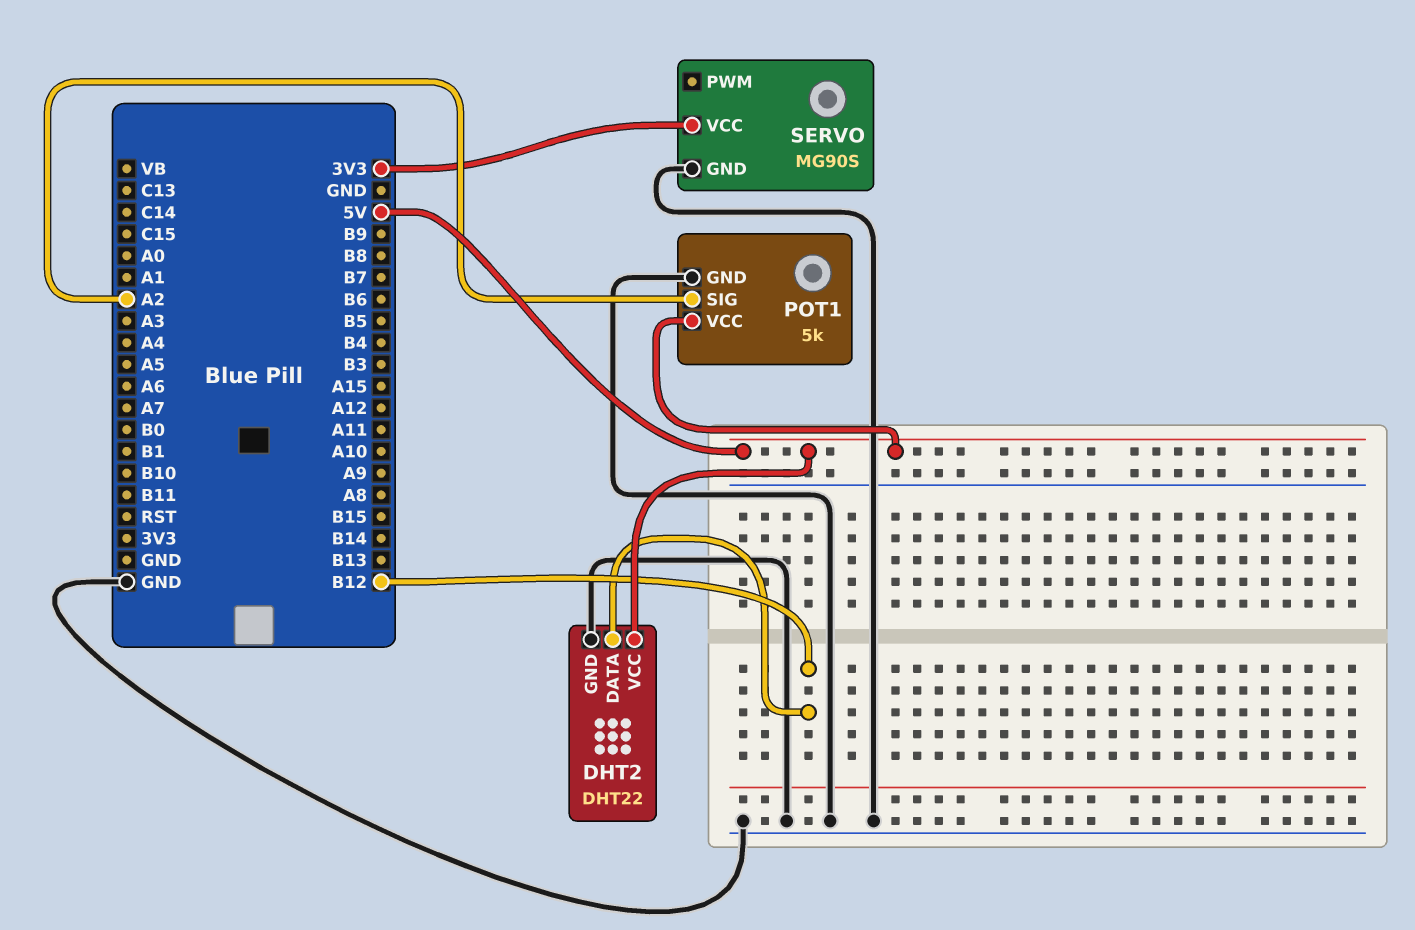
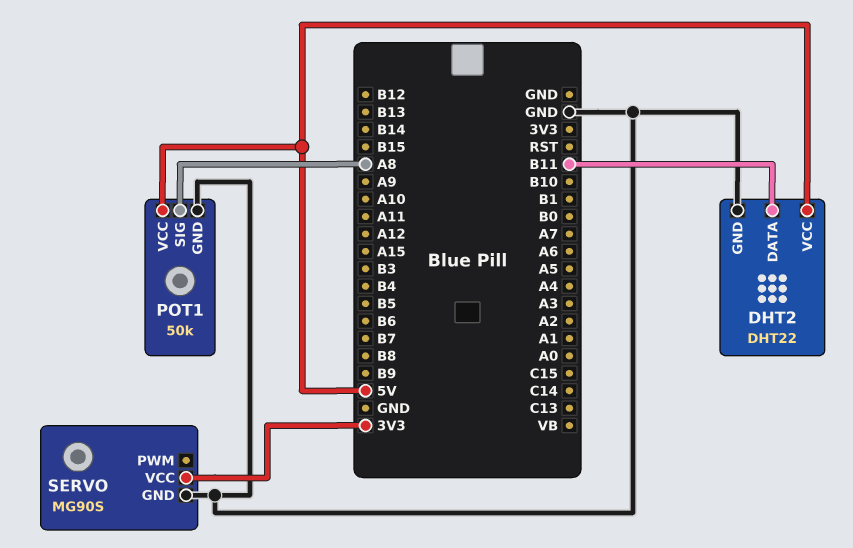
DHT2 pin DATA: B12 -> B11
POT1: 5k -> 50k
POT1 pin SIG: A2 -> A8

